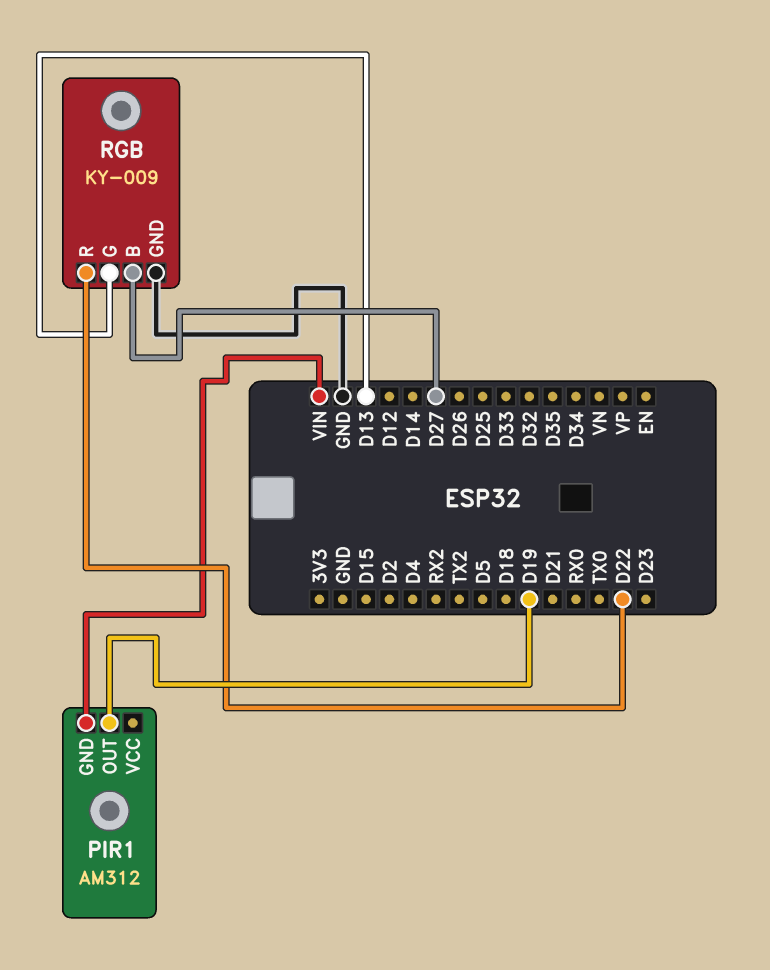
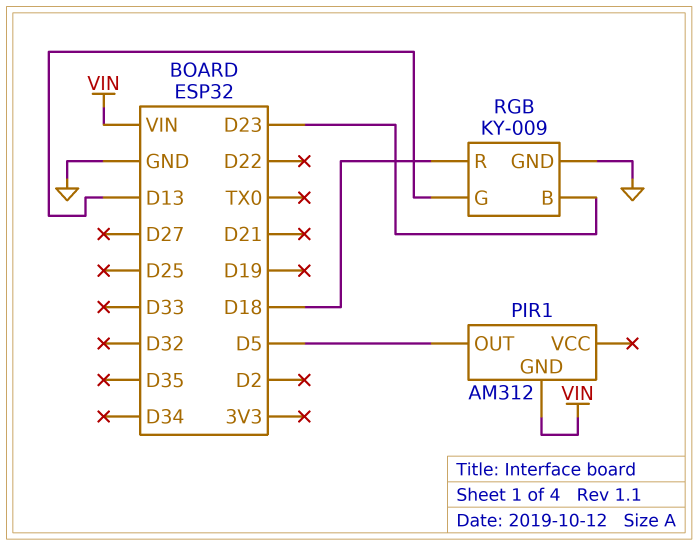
PIR1 pin OUT: D19 -> D5
RGB pin B: D27 -> D23
RGB pin R: D22 -> D18

